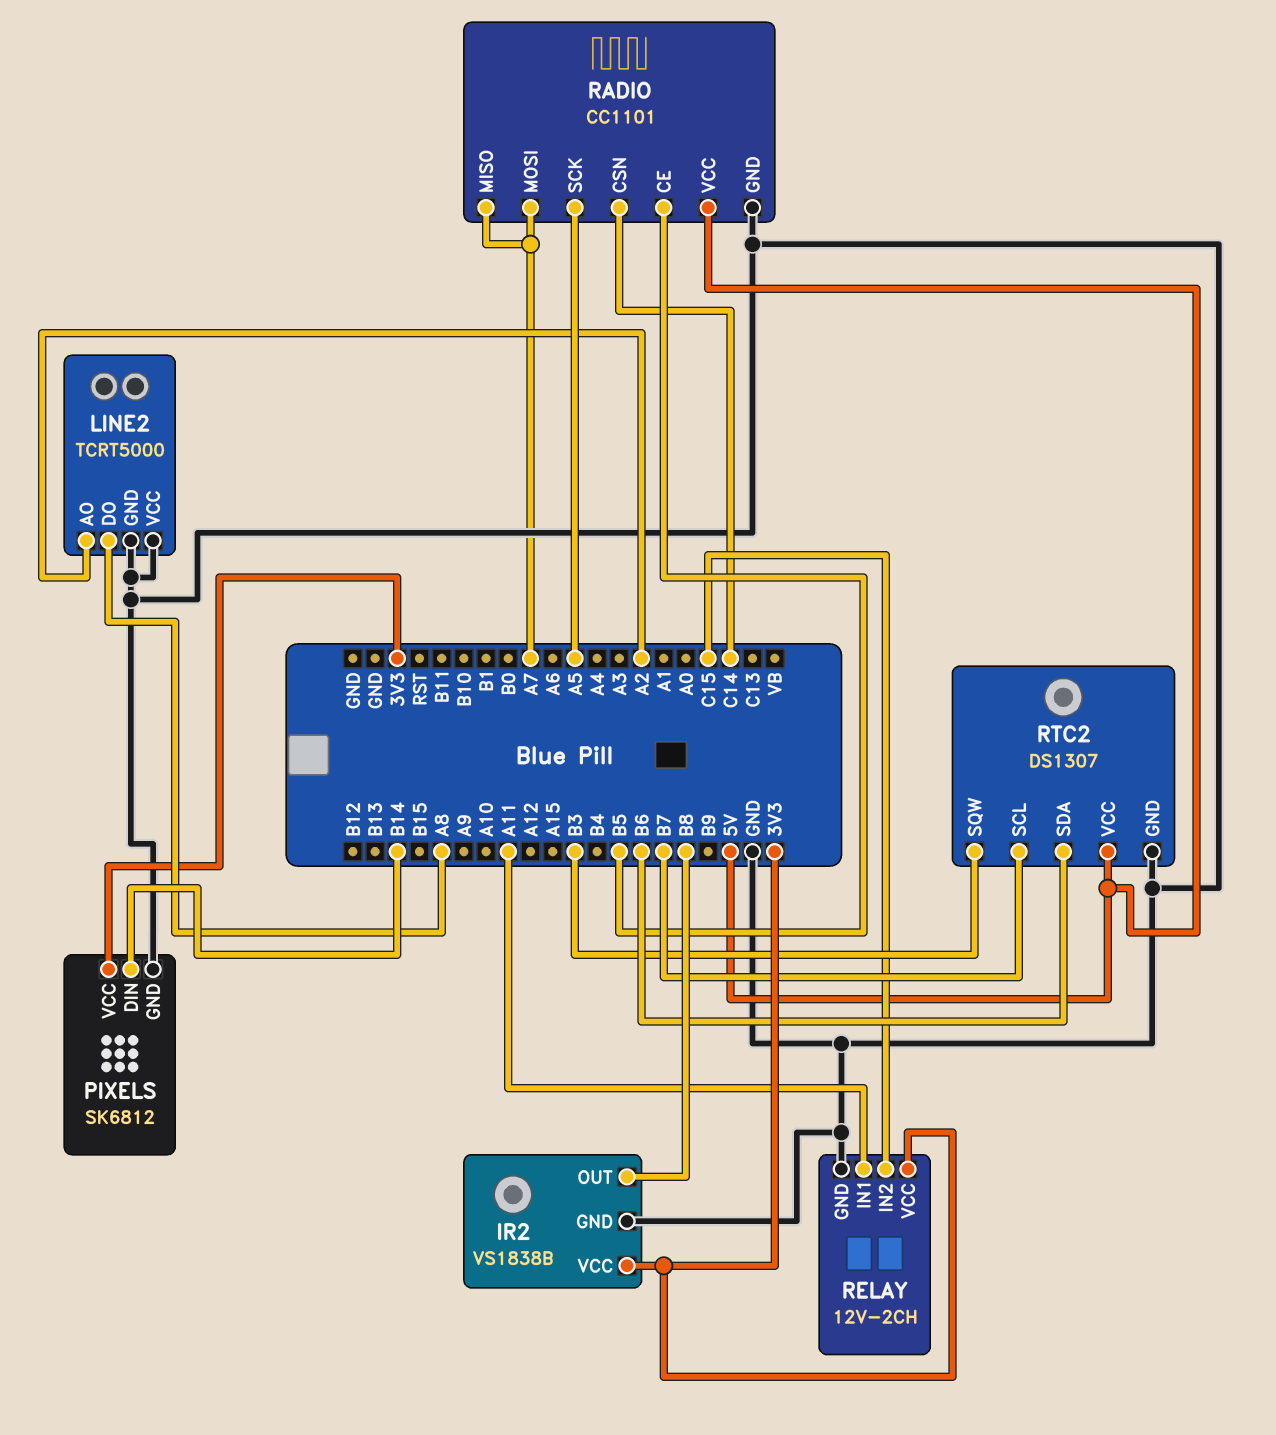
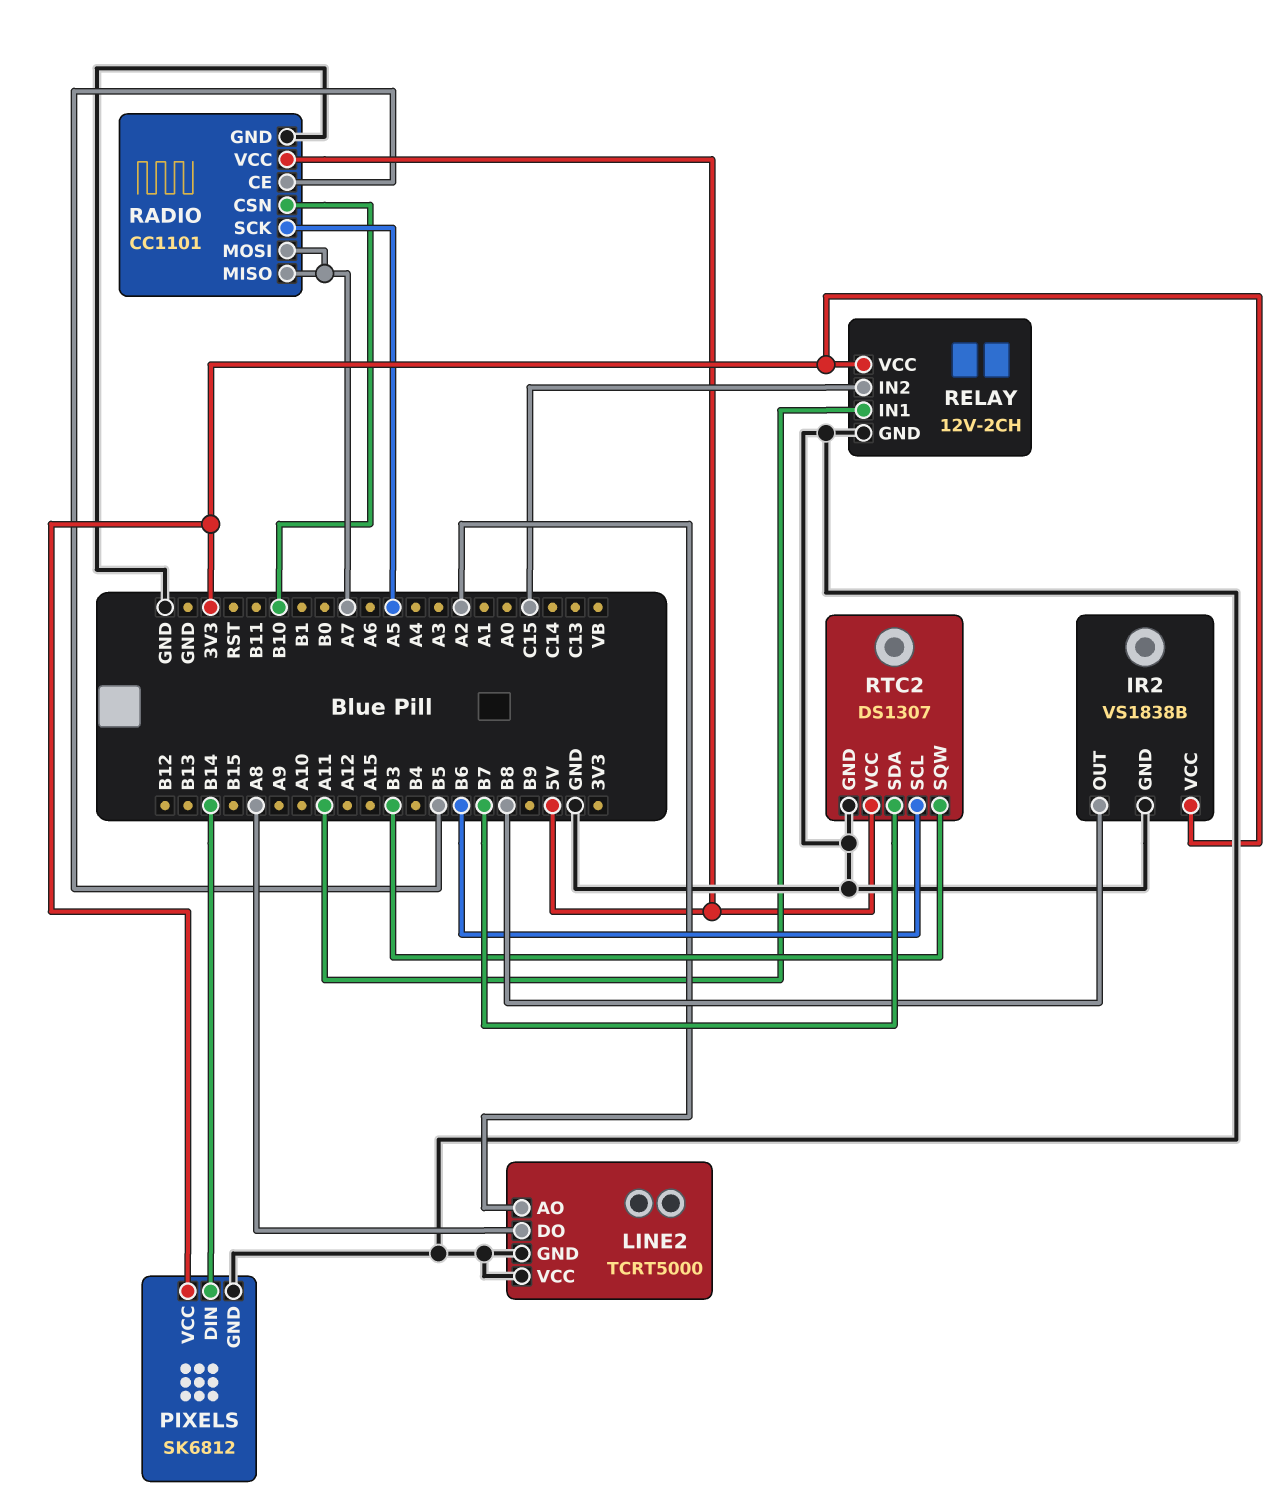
RADIO pin CSN: C14 -> B10
RTC2 pin SCL: B7 -> B6
RTC2 pin SDA: B6 -> B7

